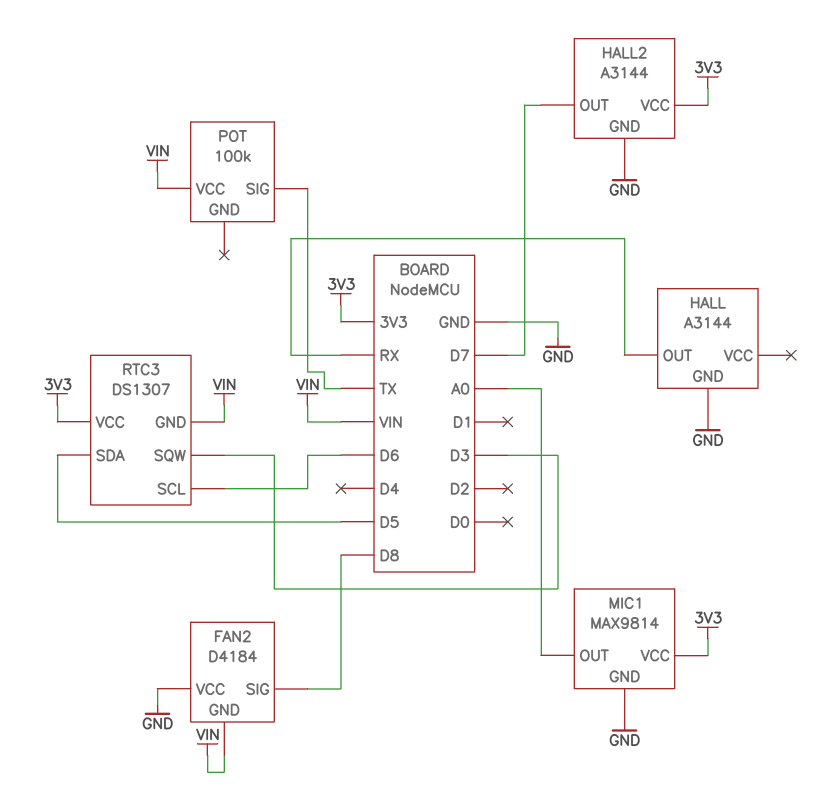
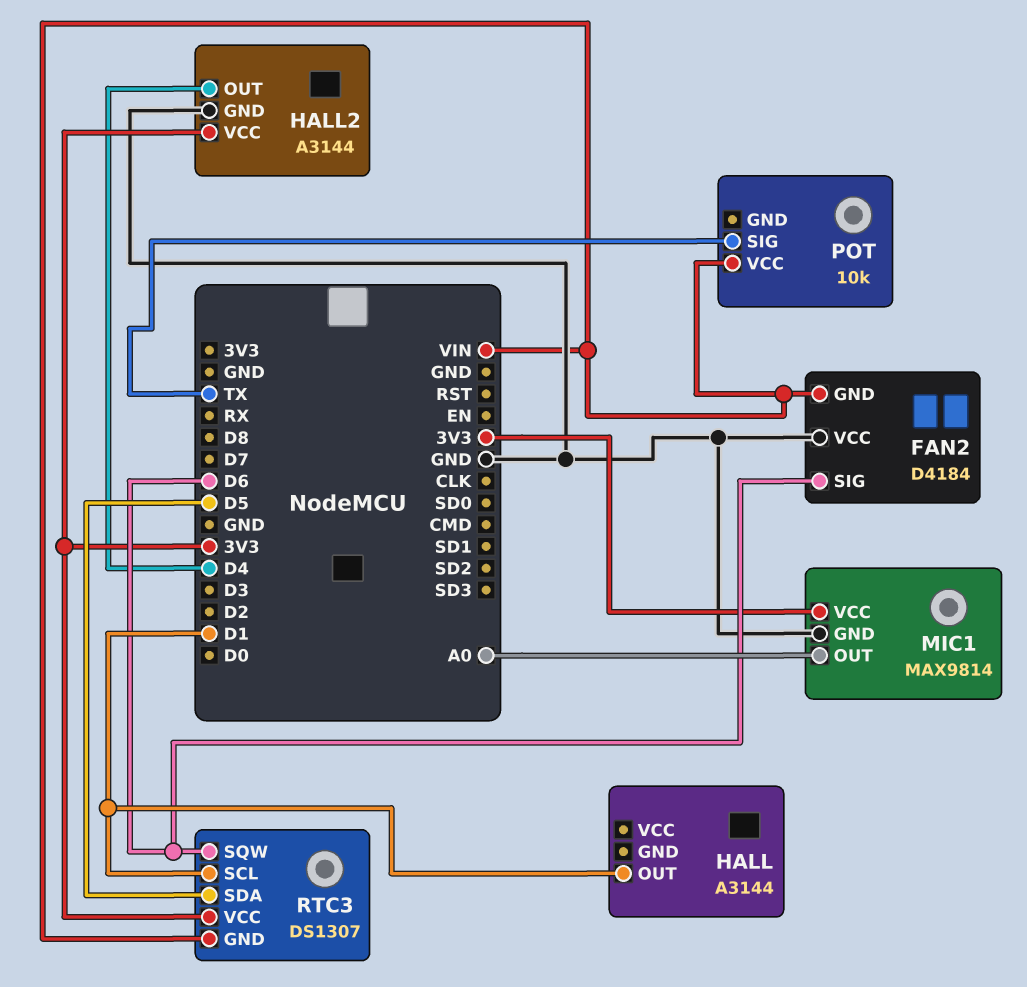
FAN2 pin SIG: D8 -> D6
HALL pin GND: GND -> none
HALL pin OUT: RX -> D1
HALL2 pin OUT: D7 -> D4
POT: 100k -> 10k
RTC3 pin SCL: D6 -> D1
RTC3 pin SQW: D3 -> D6

